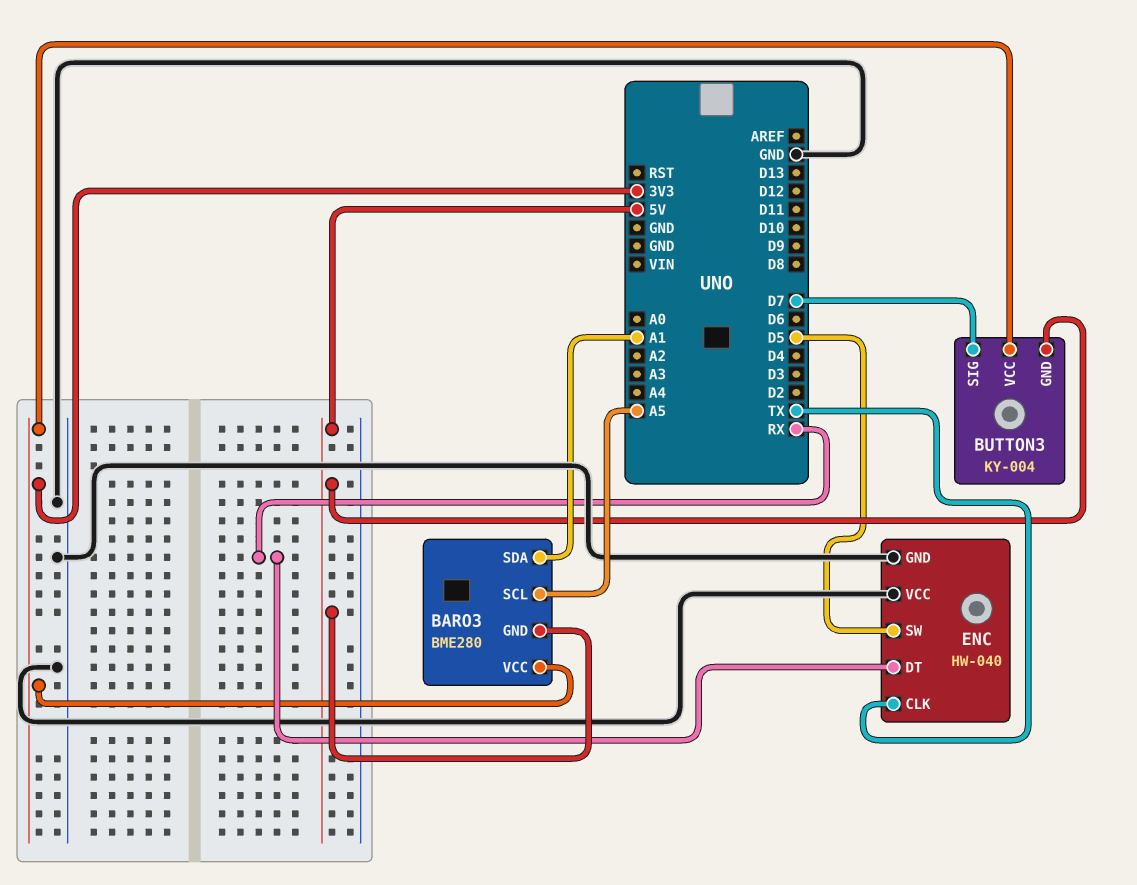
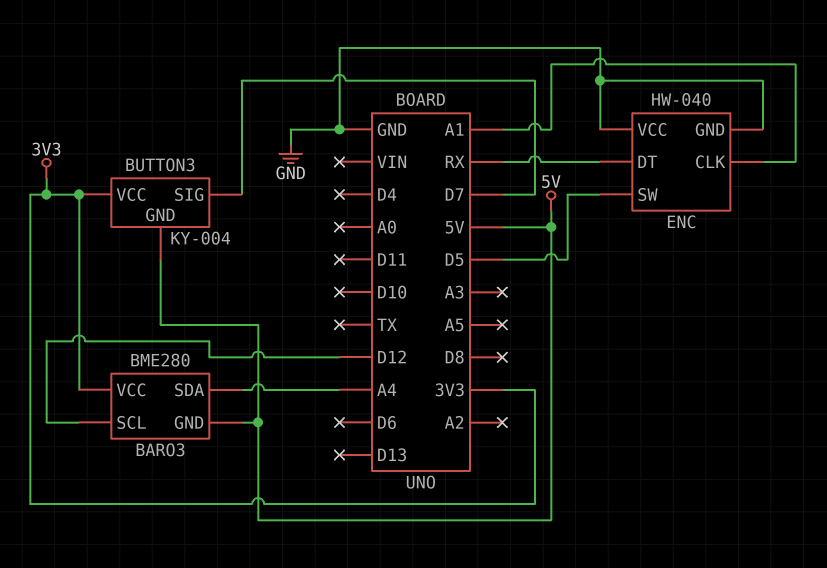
BARO3 pin SCL: A5 -> D12
BARO3 pin SDA: A1 -> A4
ENC pin CLK: TX -> A1

